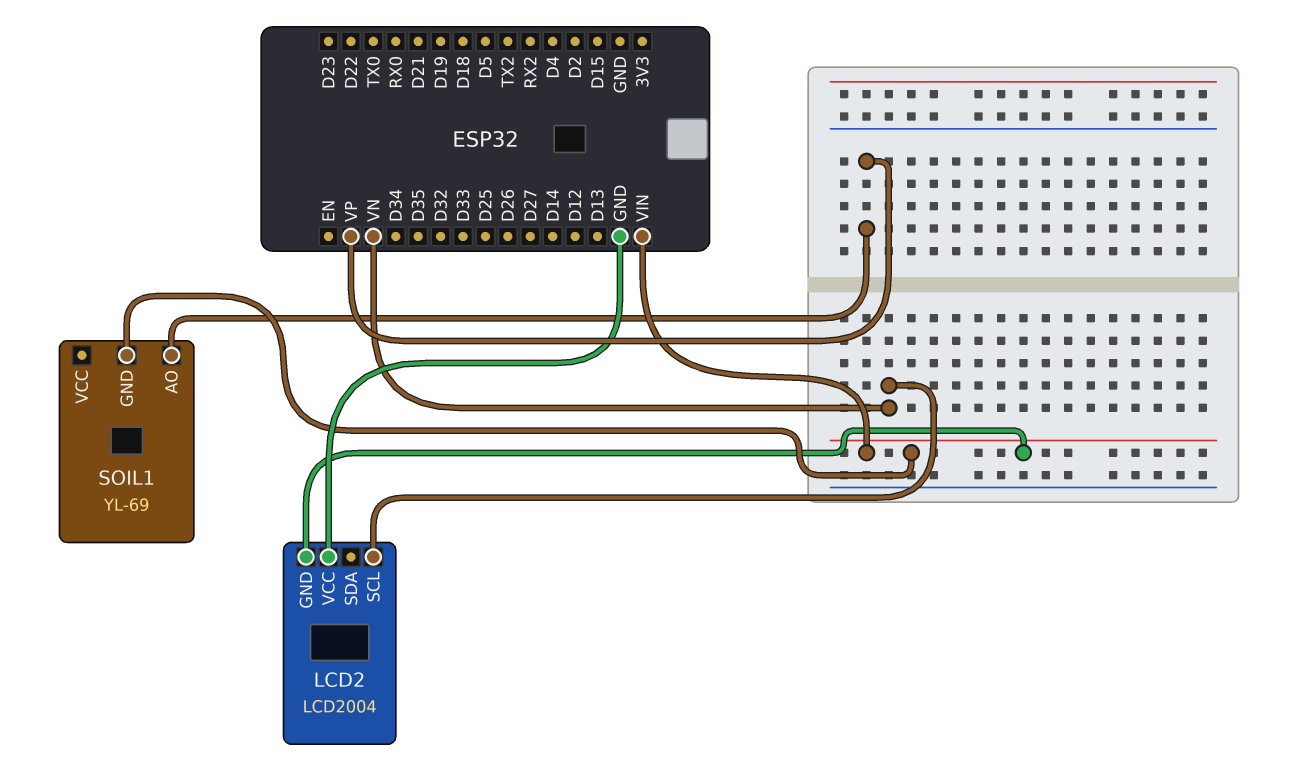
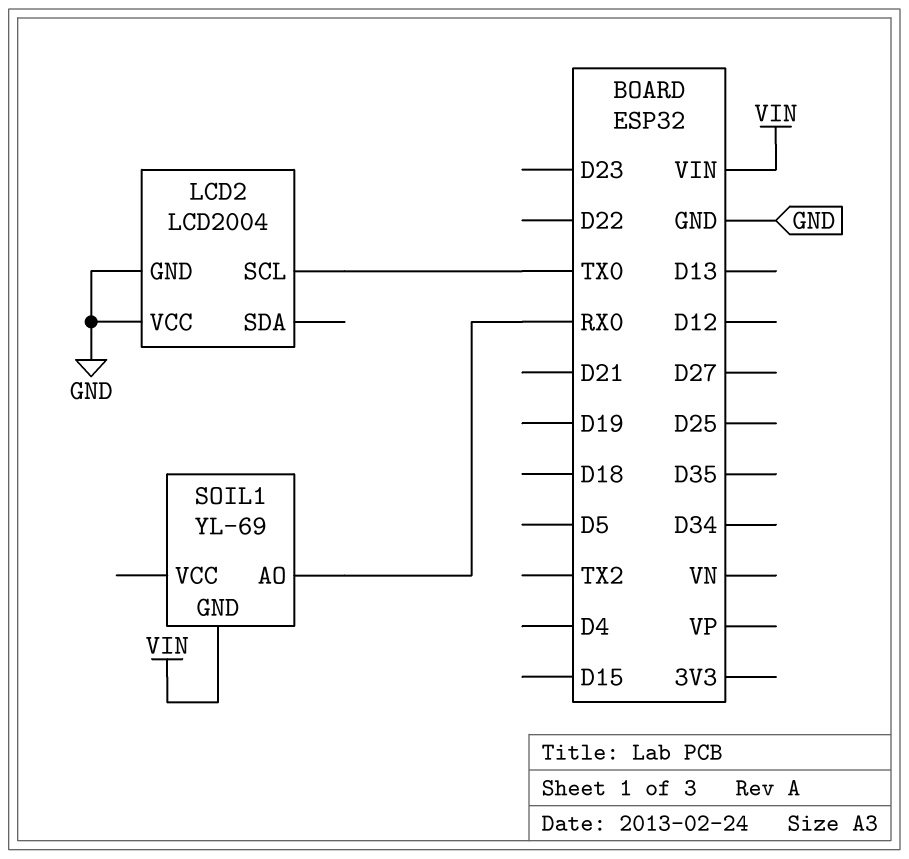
LCD2 pin GND: VIN -> GND
LCD2 pin SCL: VN -> TX0
SOIL1 pin AO: VP -> RX0

